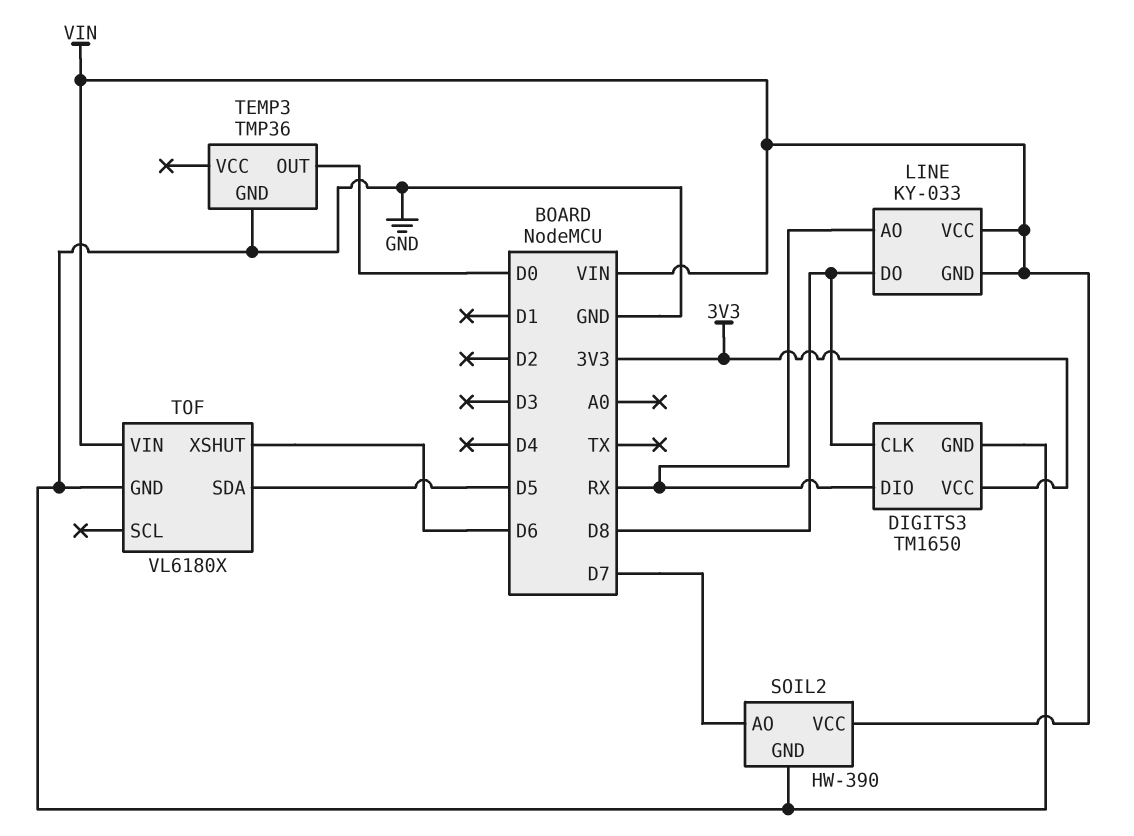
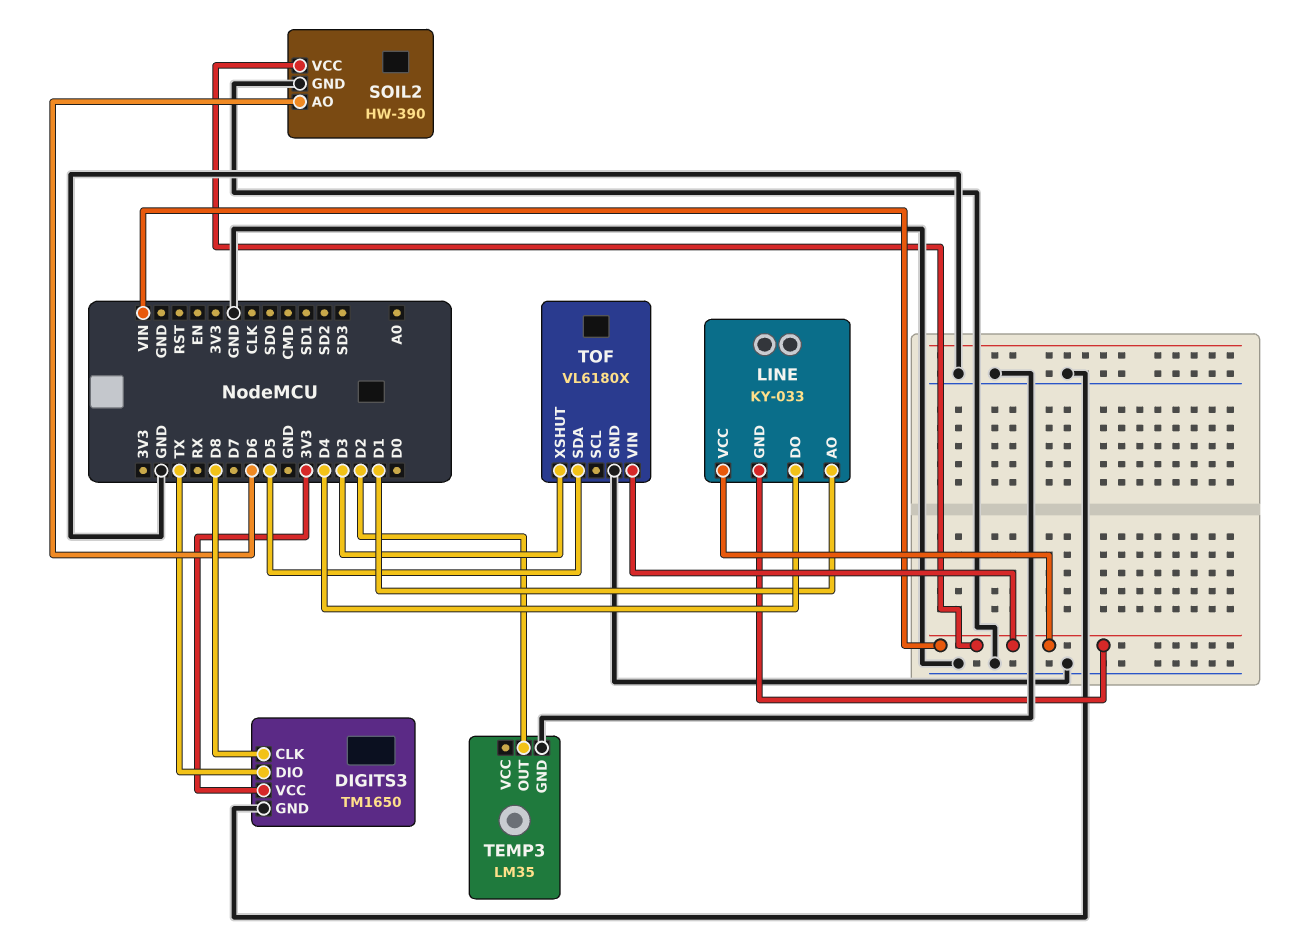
DIGITS3 pin DIO: RX -> TX
LINE pin AO: RX -> D1
LINE pin DO: D8 -> D4
SOIL2 pin AO: D7 -> D6
TEMP3: TMP36 -> LM35
TEMP3 pin OUT: D0 -> D2
TOF pin XSHUT: D6 -> D3

